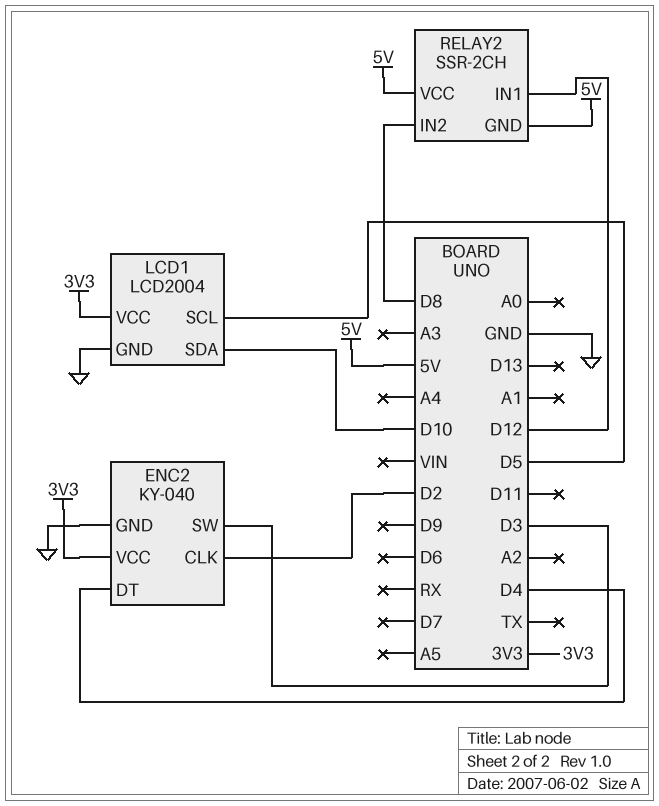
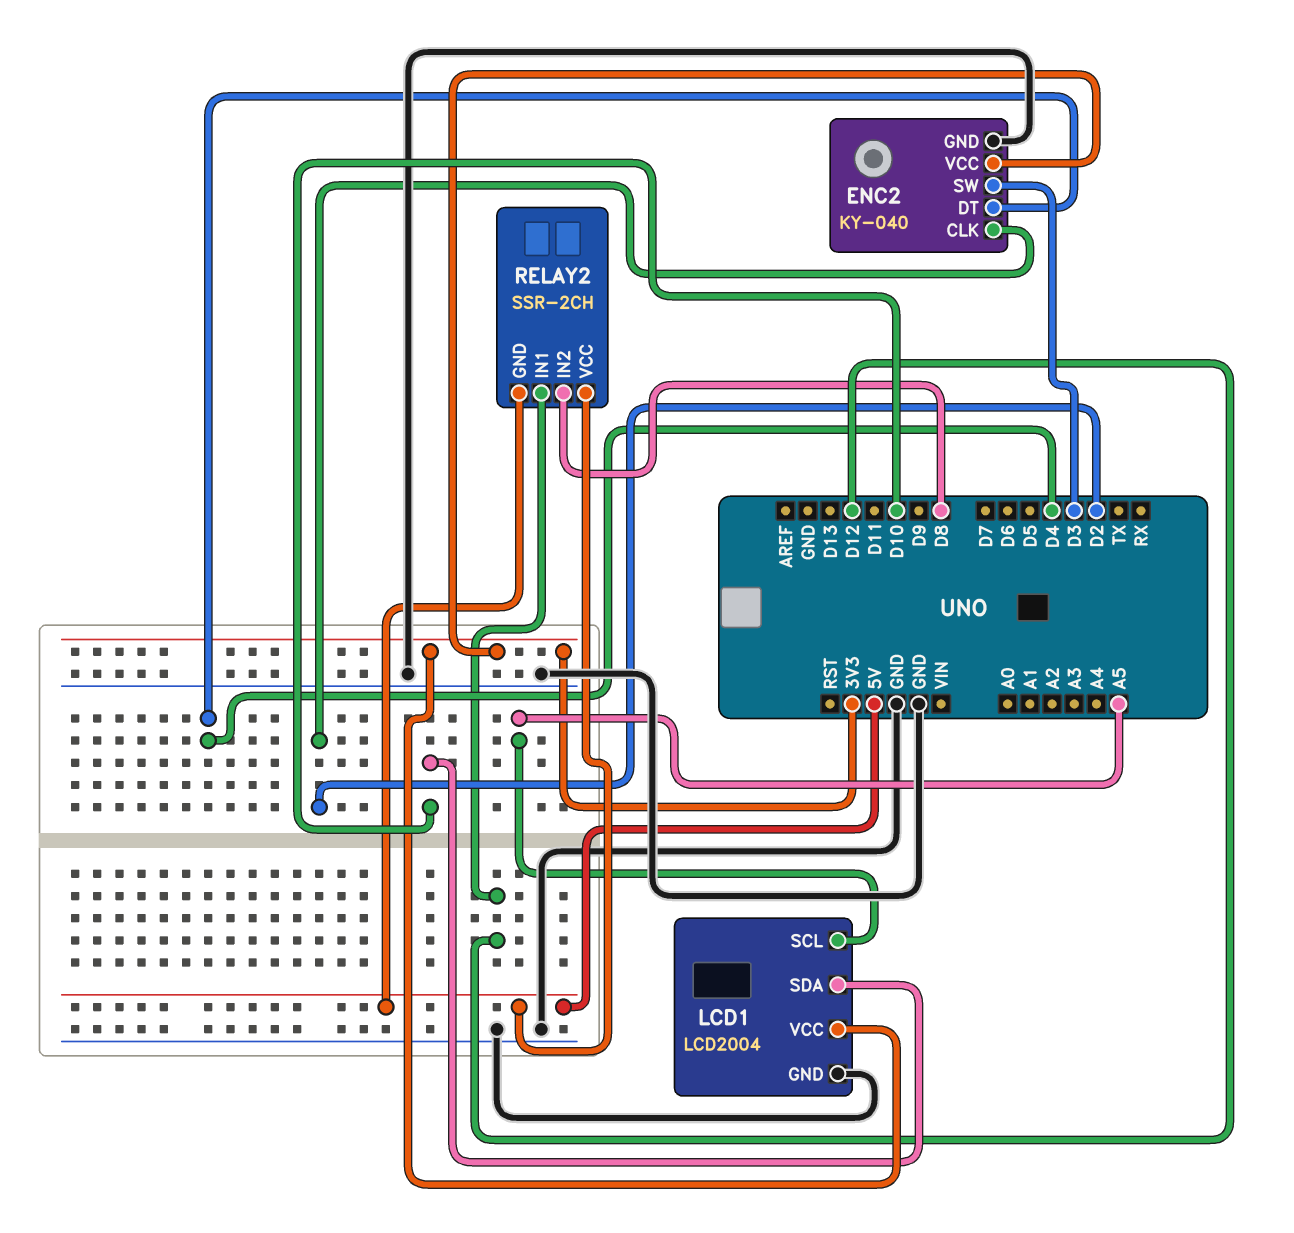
LCD1 pin SCL: D5 -> A5

